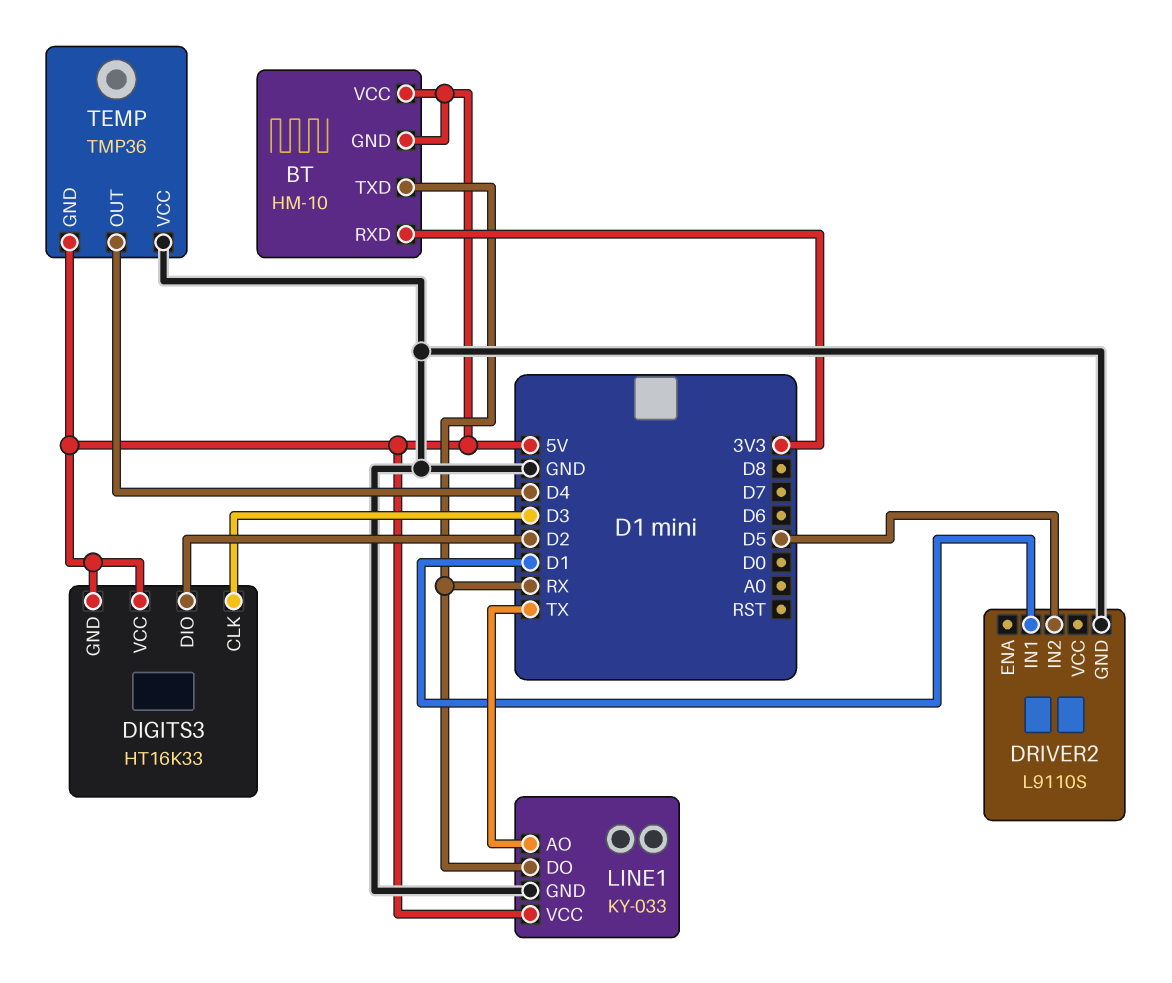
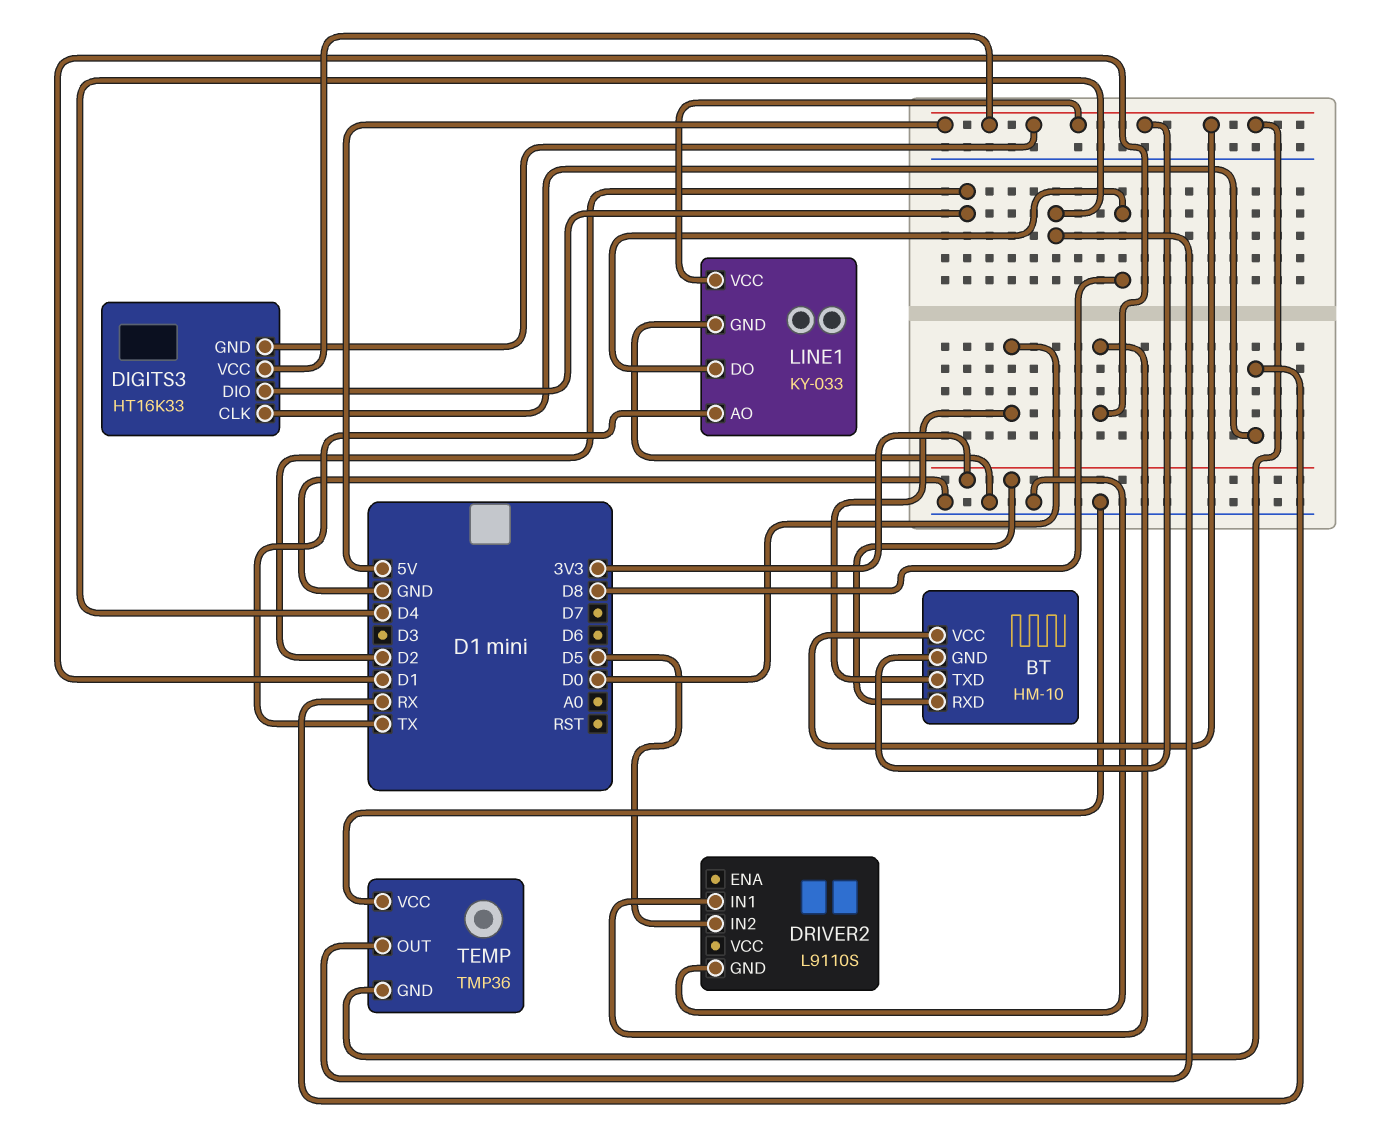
BT pin TXD: RX -> D0
DIGITS3 pin CLK: D3 -> RX
LINE1 pin DO: RX -> D8

